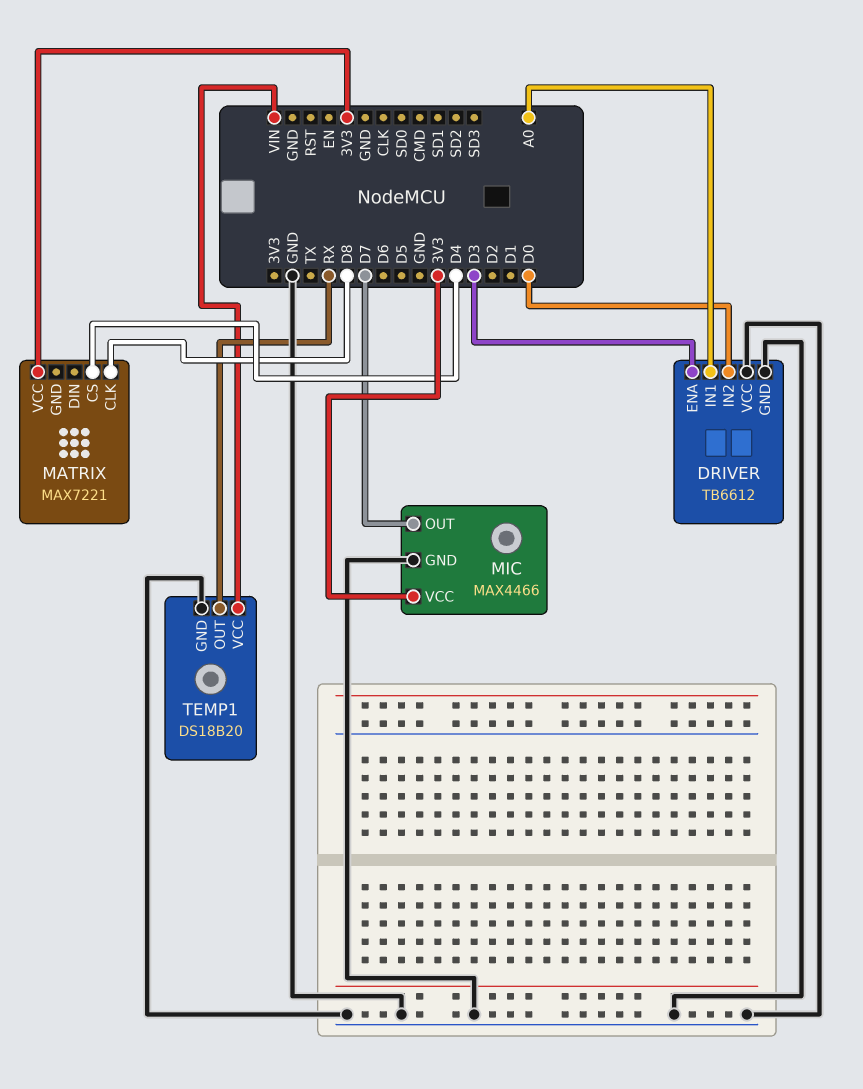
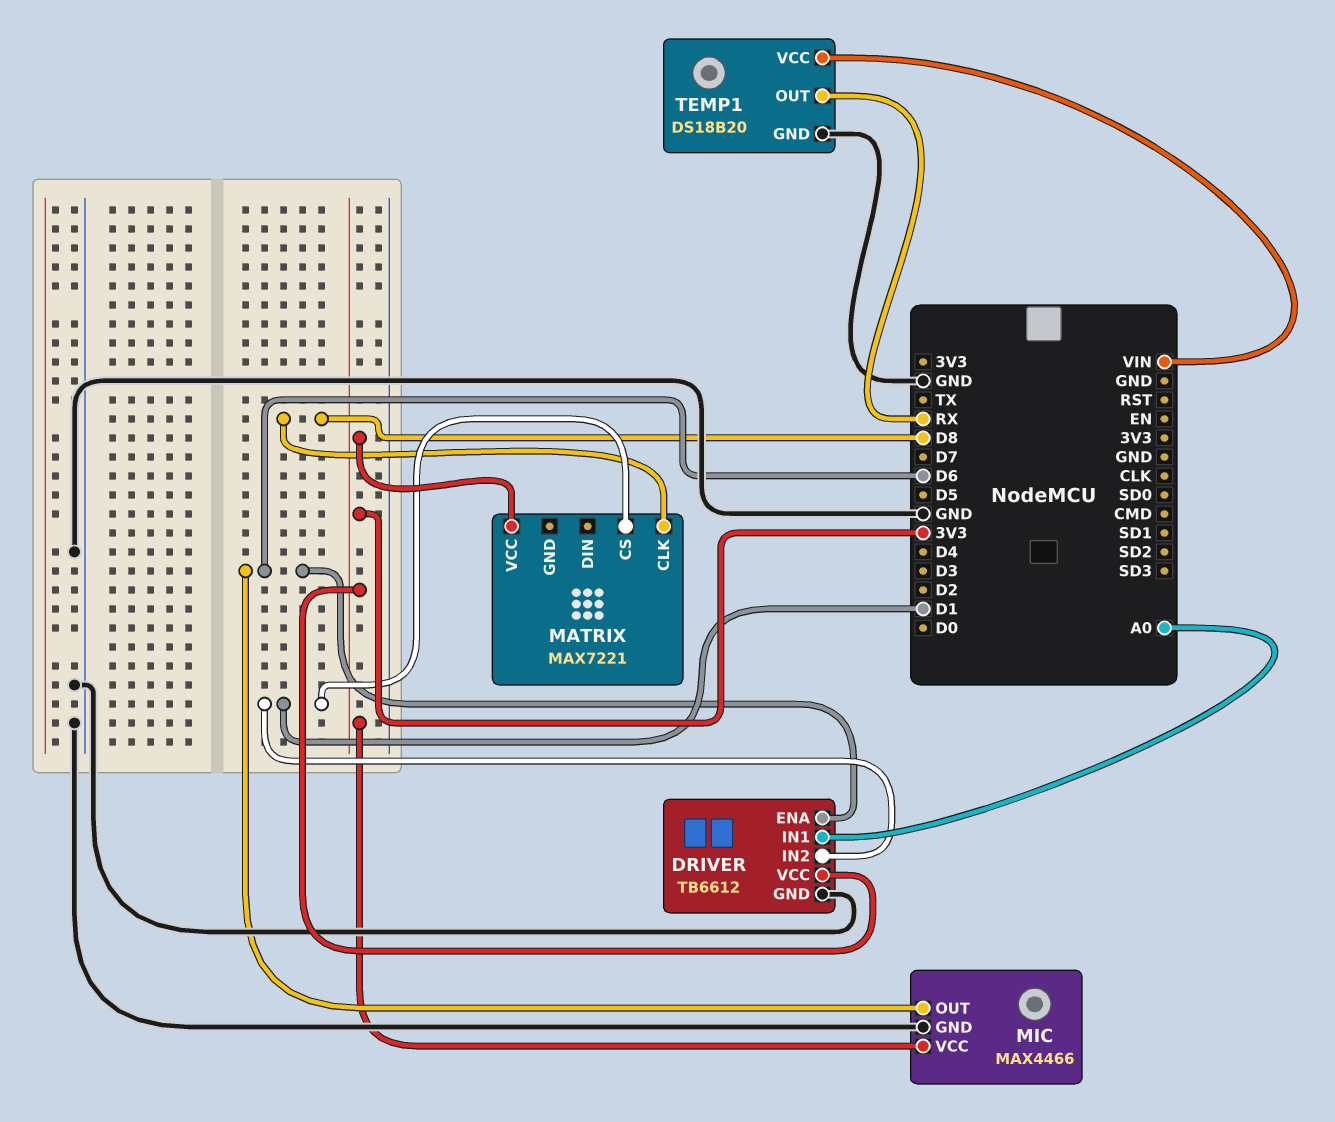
DRIVER pin ENA: D3 -> D6
DRIVER pin IN2: D0 -> D1
DRIVER pin VCC: GND -> 3V3
MATRIX pin CS: D4 -> D1
MIC pin OUT: D7 -> D6

